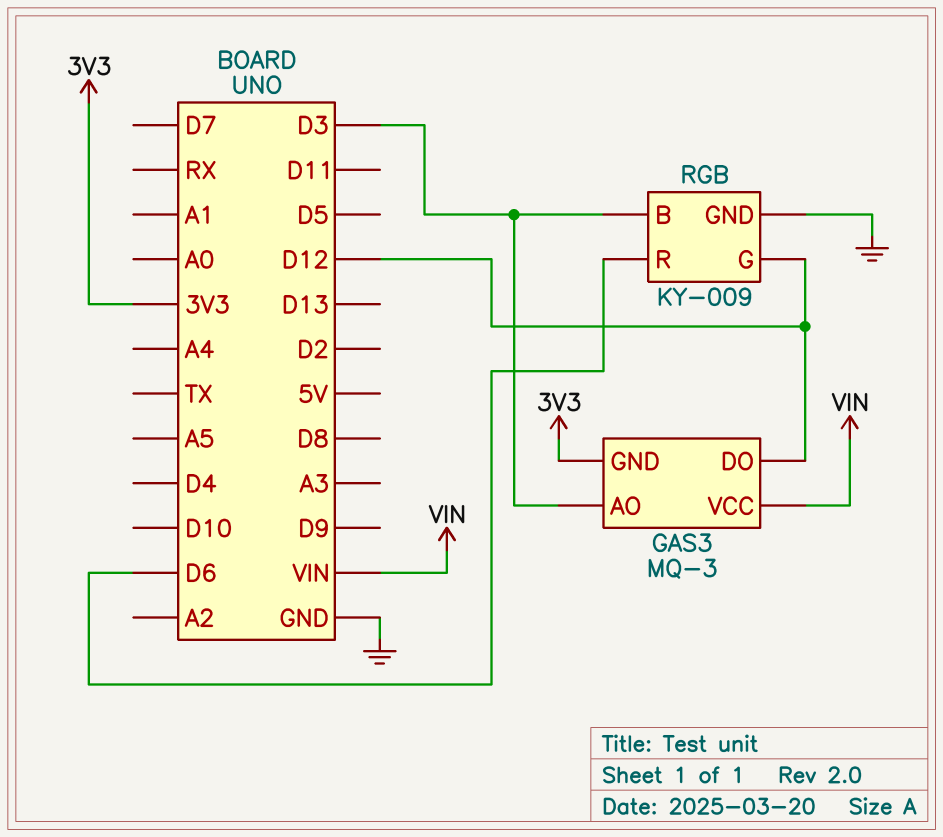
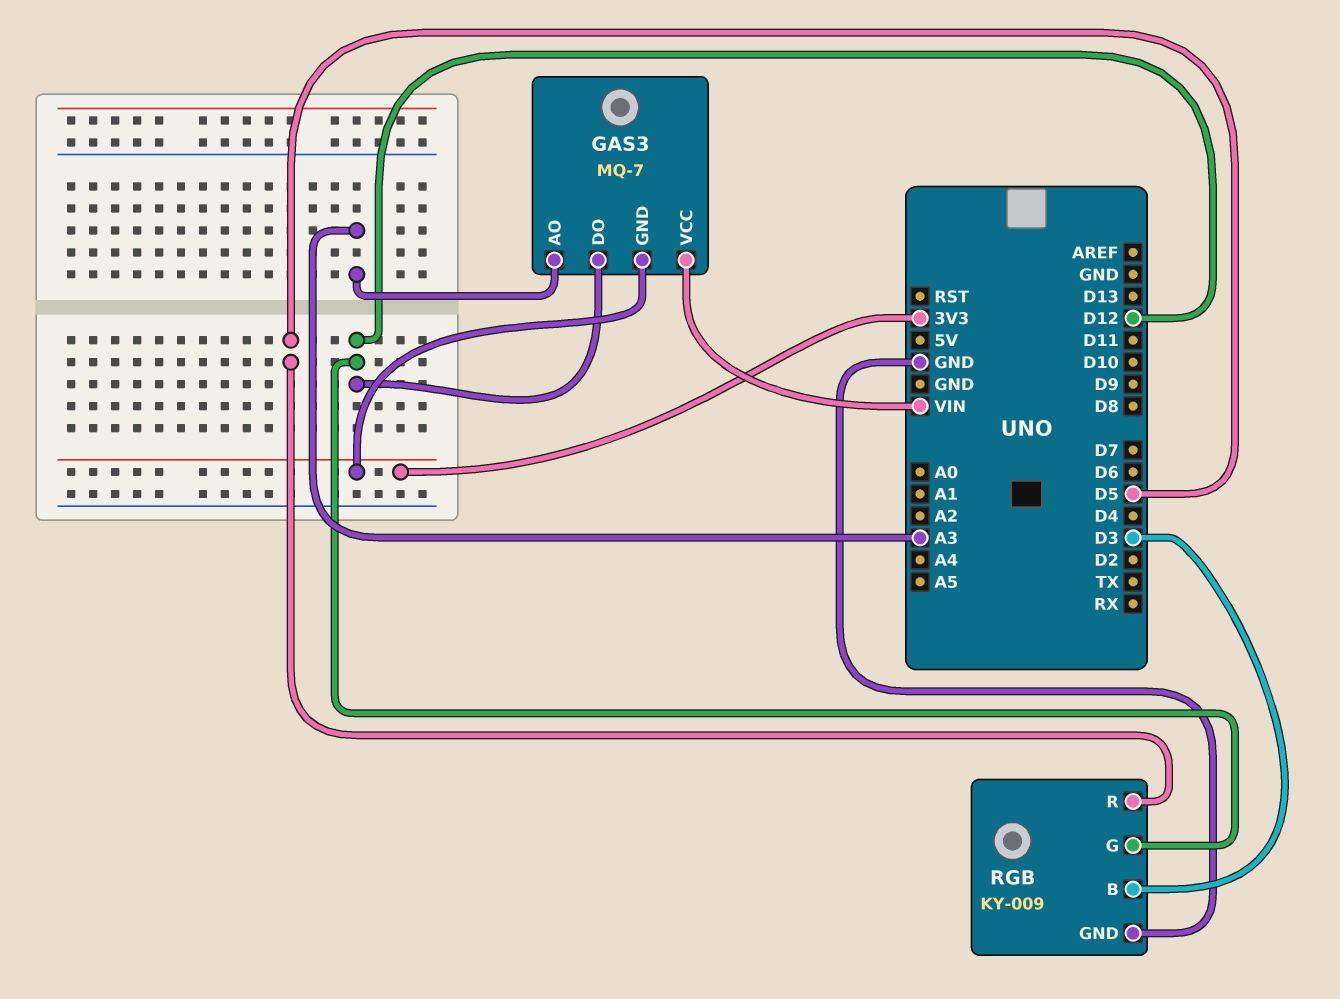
GAS3: MQ-3 -> MQ-7
GAS3 pin AO: D3 -> A3
RGB pin R: D6 -> D5

